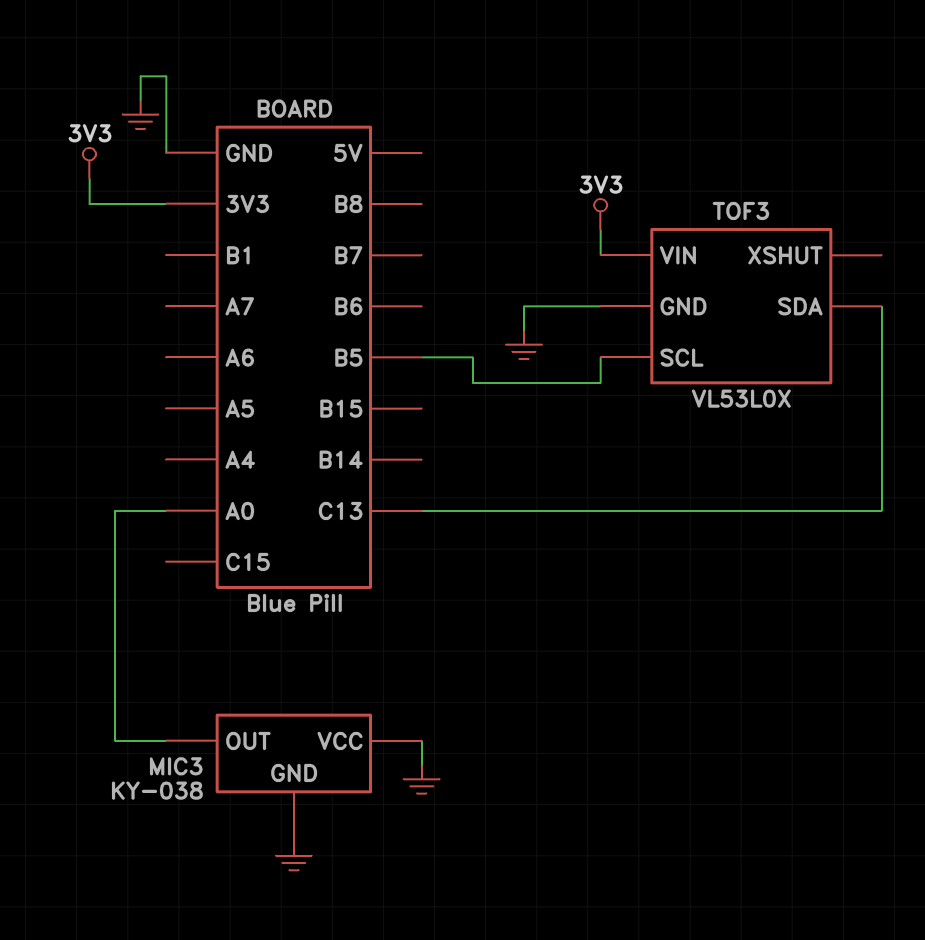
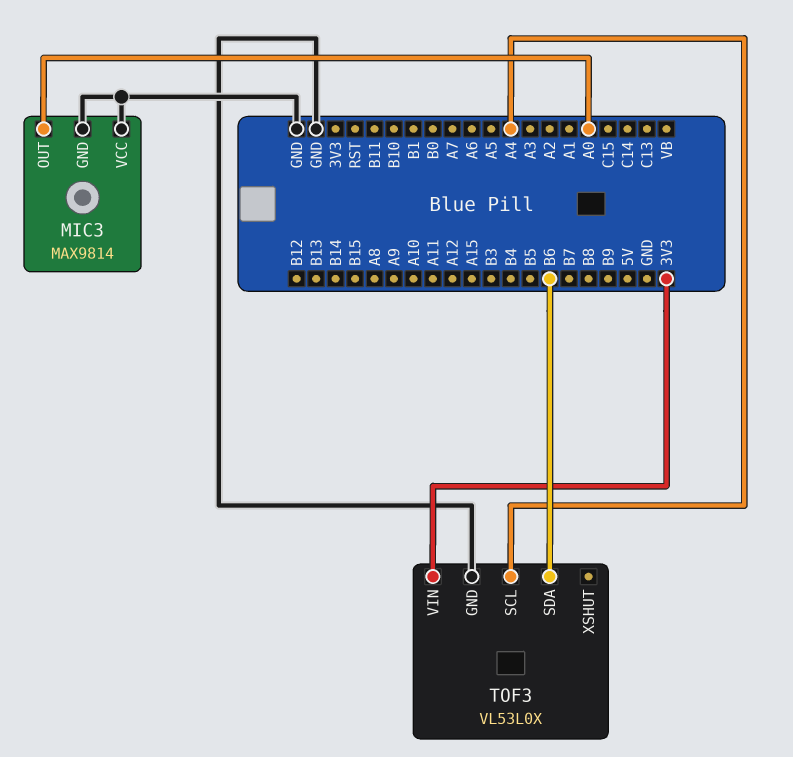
MIC3: KY-038 -> MAX9814
TOF3 pin SCL: B5 -> A4
TOF3 pin SDA: C13 -> B6

